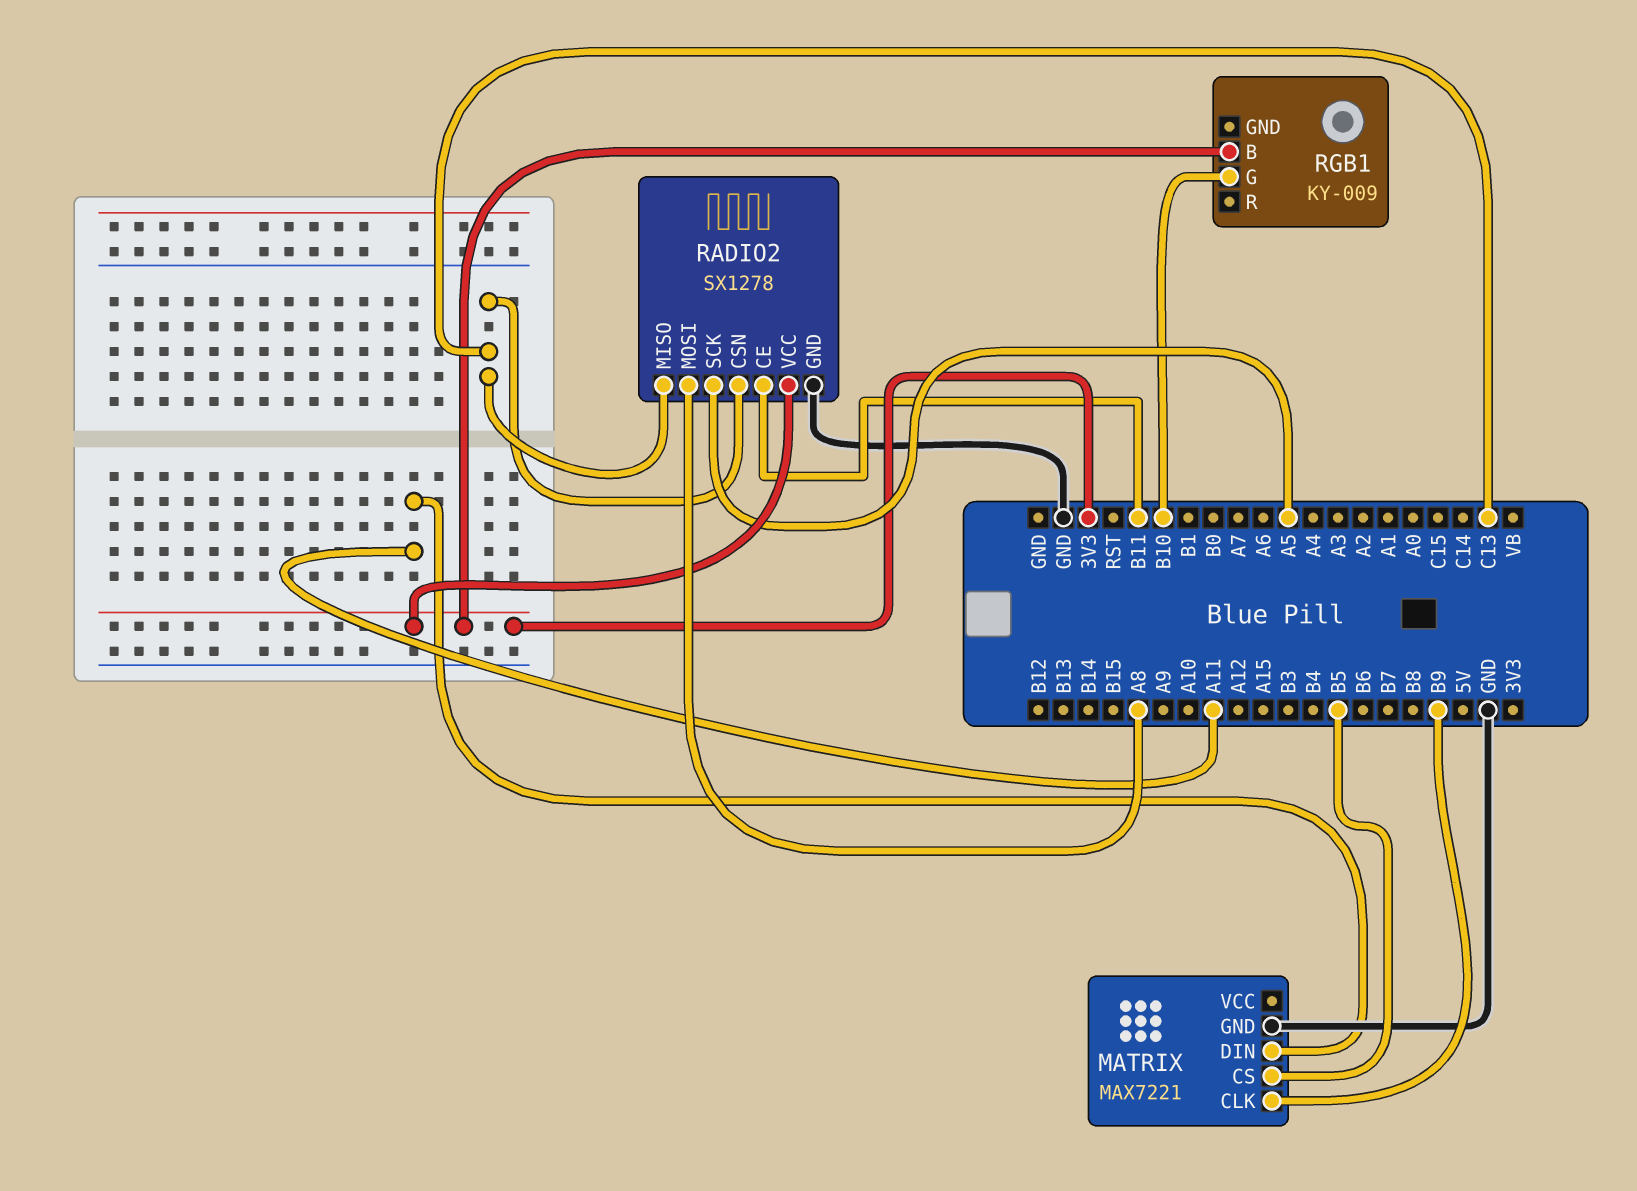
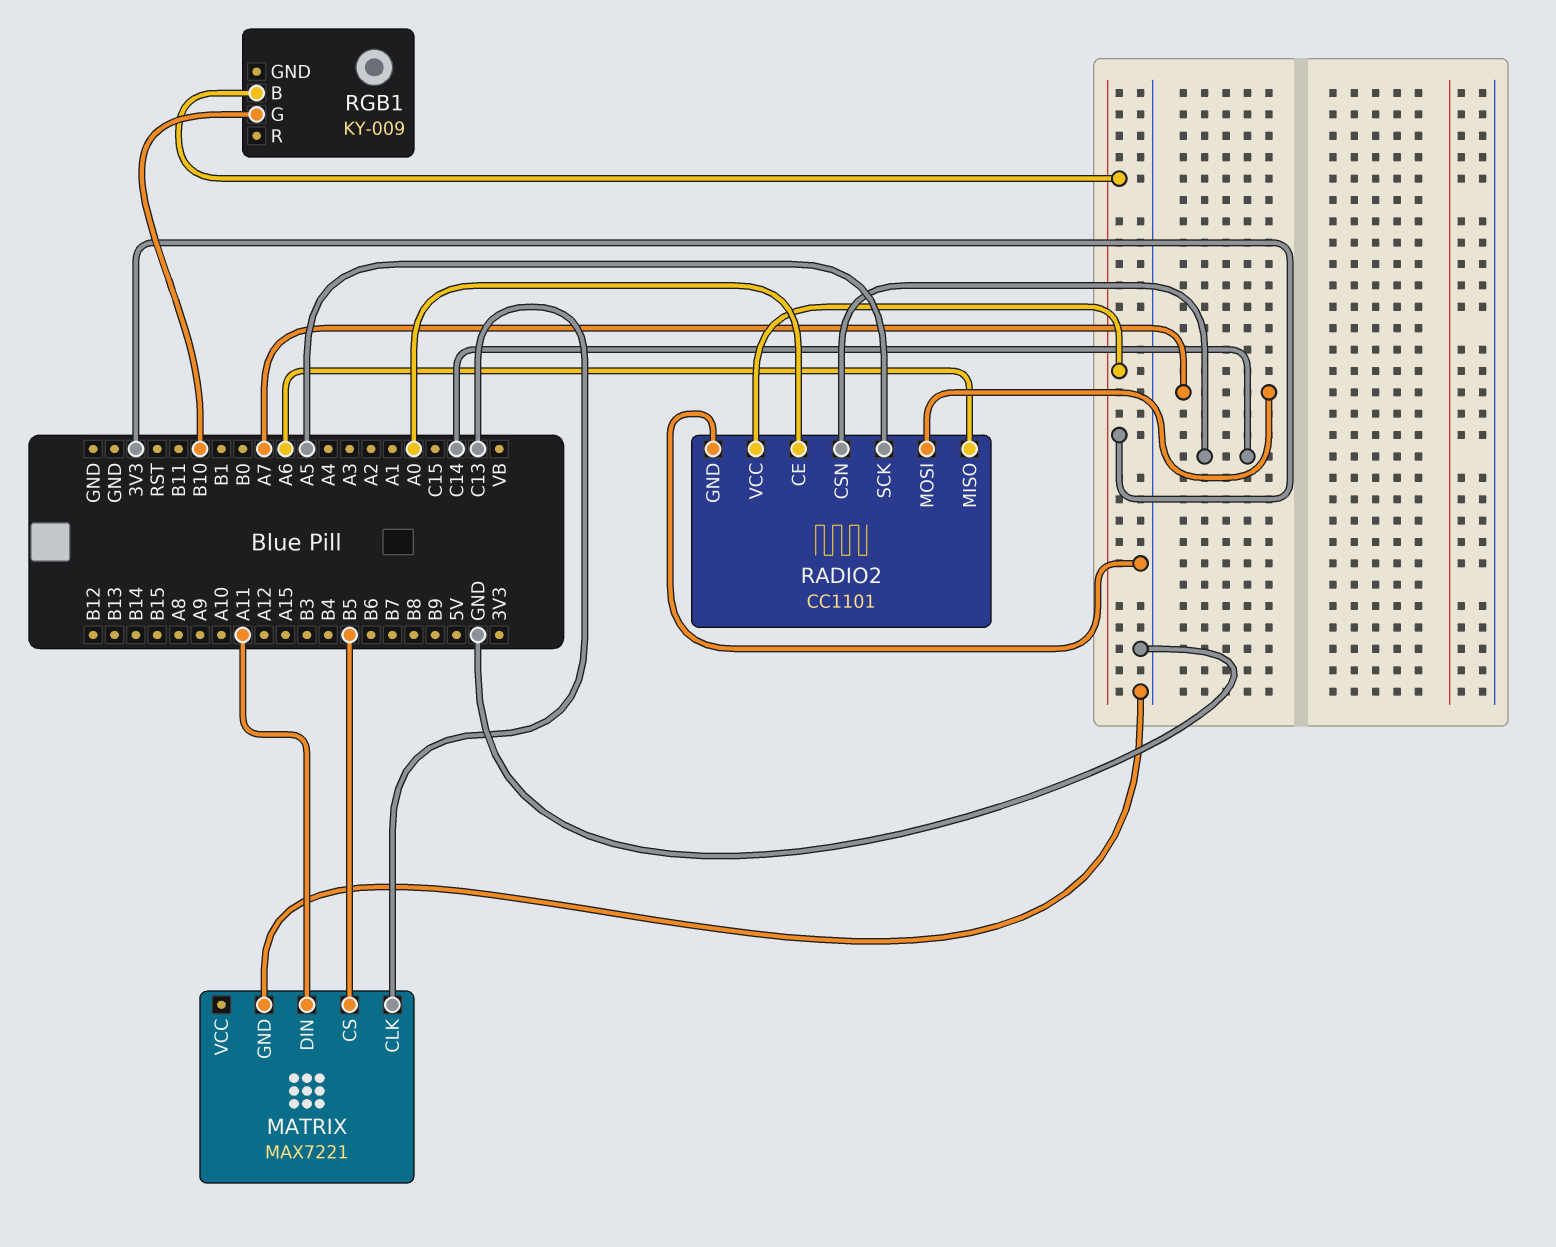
MATRIX pin CLK: B9 -> C13
RADIO2: SX1278 -> CC1101
RADIO2 pin CE: B11 -> A0
RADIO2 pin CSN: C13 -> C14
RADIO2 pin MISO: C13 -> A6
RADIO2 pin MOSI: A8 -> A7

